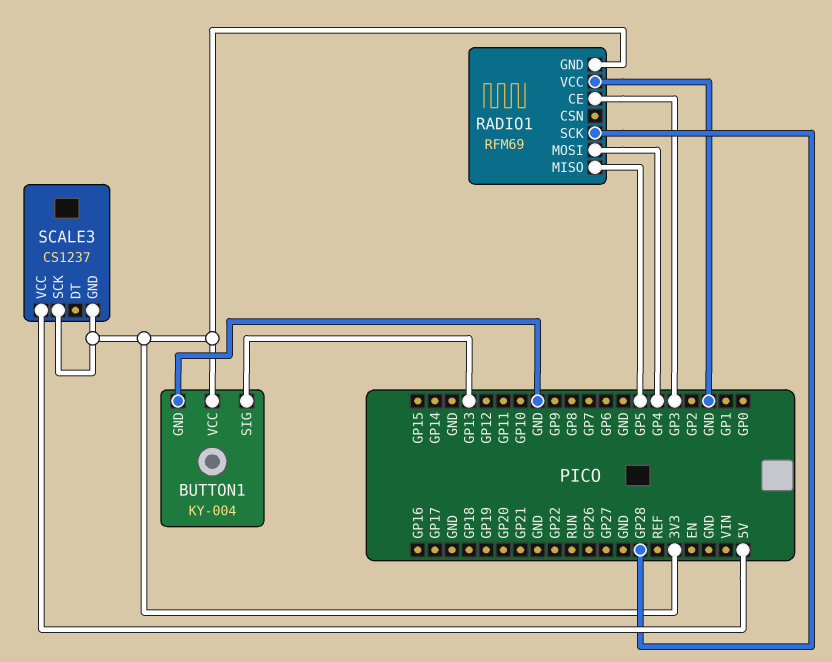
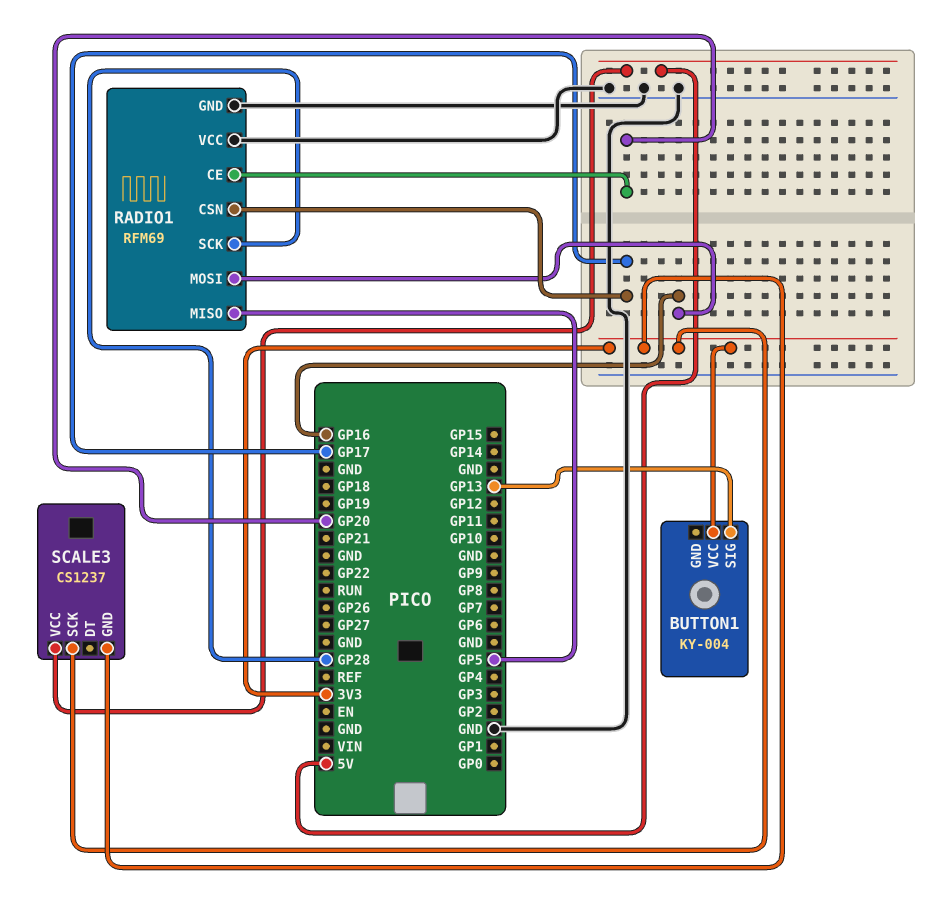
BUTTON1 pin GND: GND -> none
RADIO1 pin CE: GP3 -> GP20
RADIO1 pin CSN: none -> GP17
RADIO1 pin GND: 3V3 -> GND
RADIO1 pin MOSI: GP4 -> GP16

